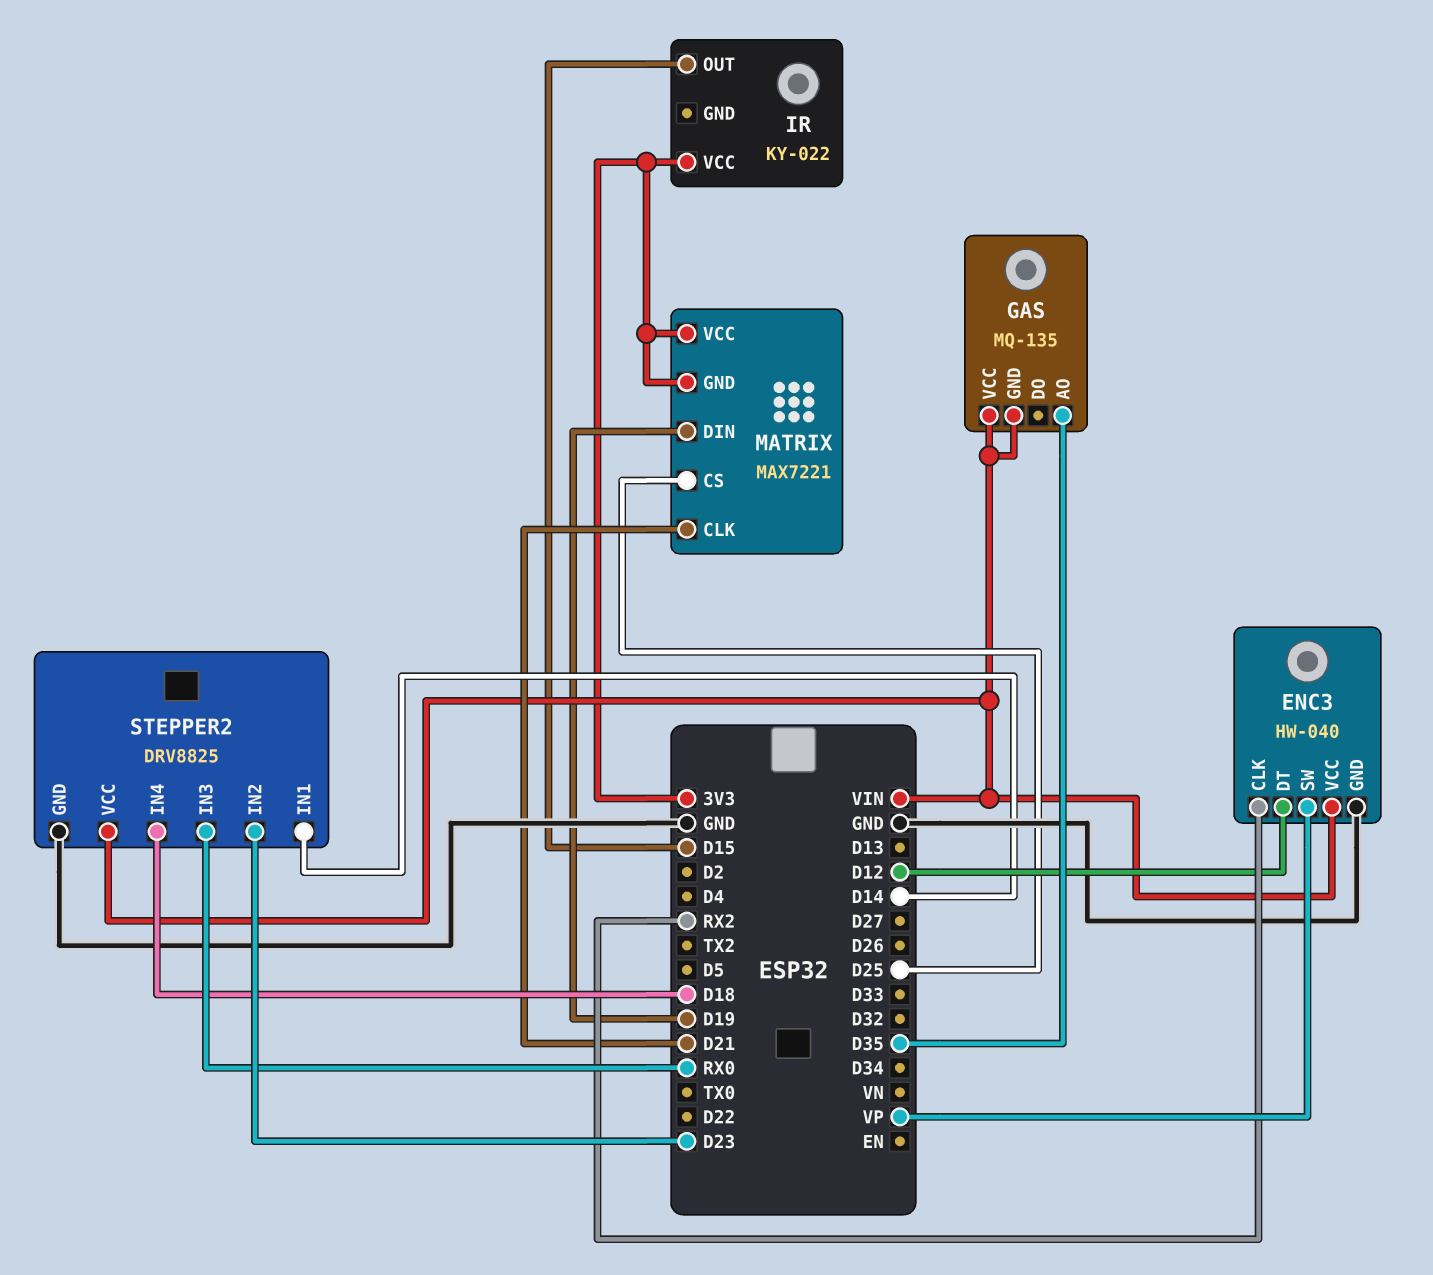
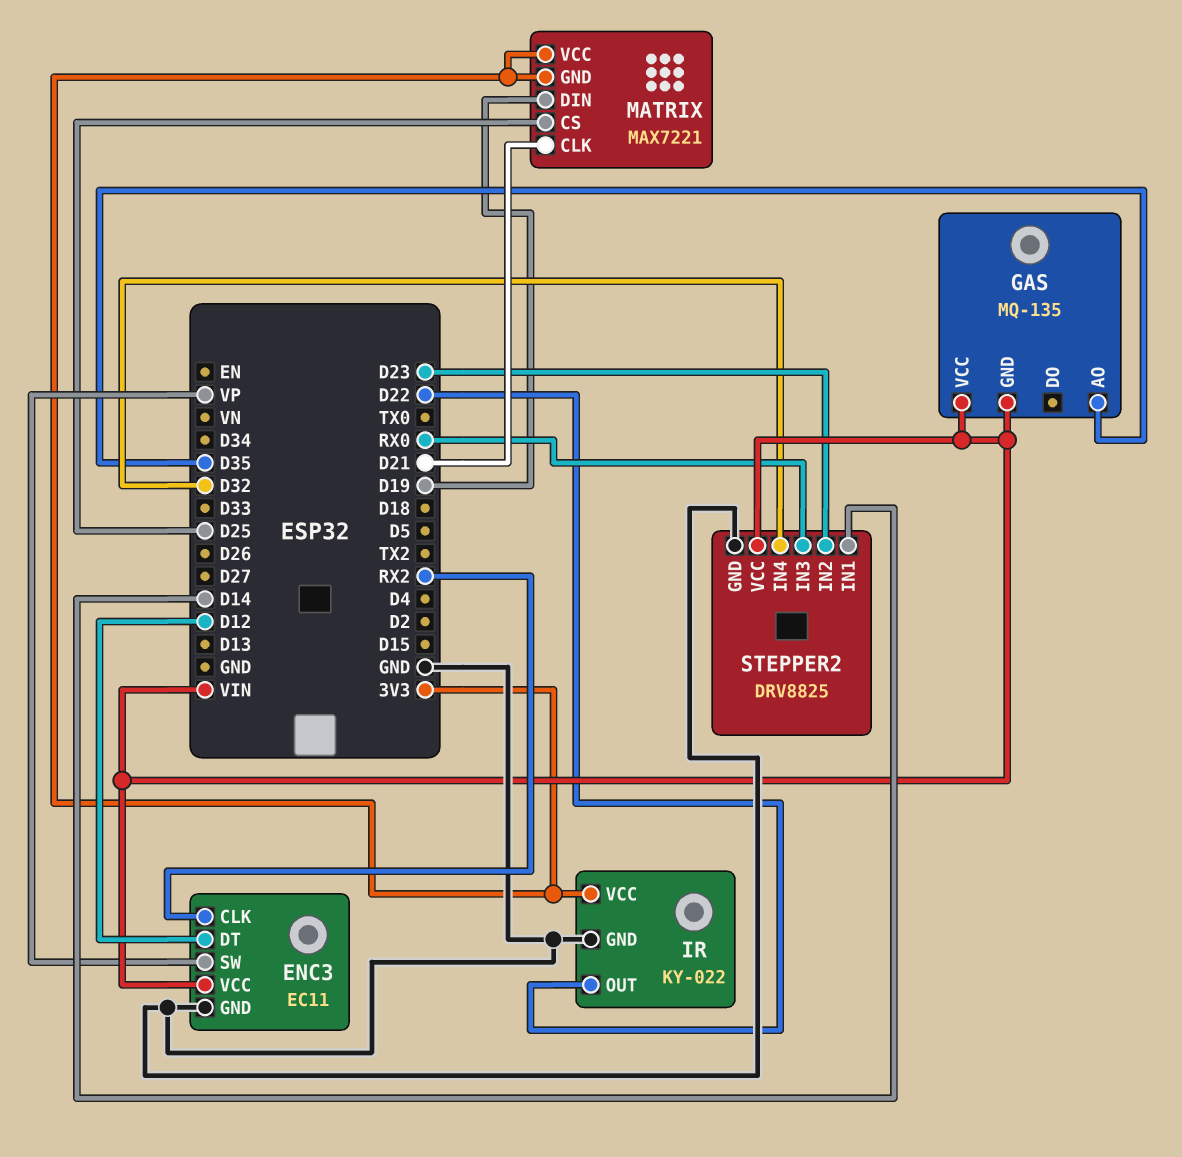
ENC3: HW-040 -> EC11
IR pin GND: none -> GND
IR pin OUT: D15 -> D22
STEPPER2 pin IN4: D18 -> D32

